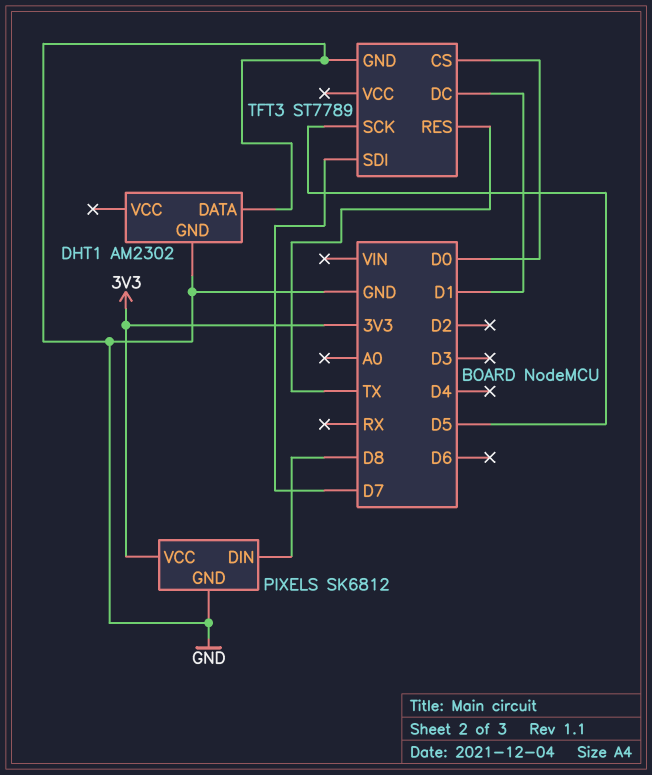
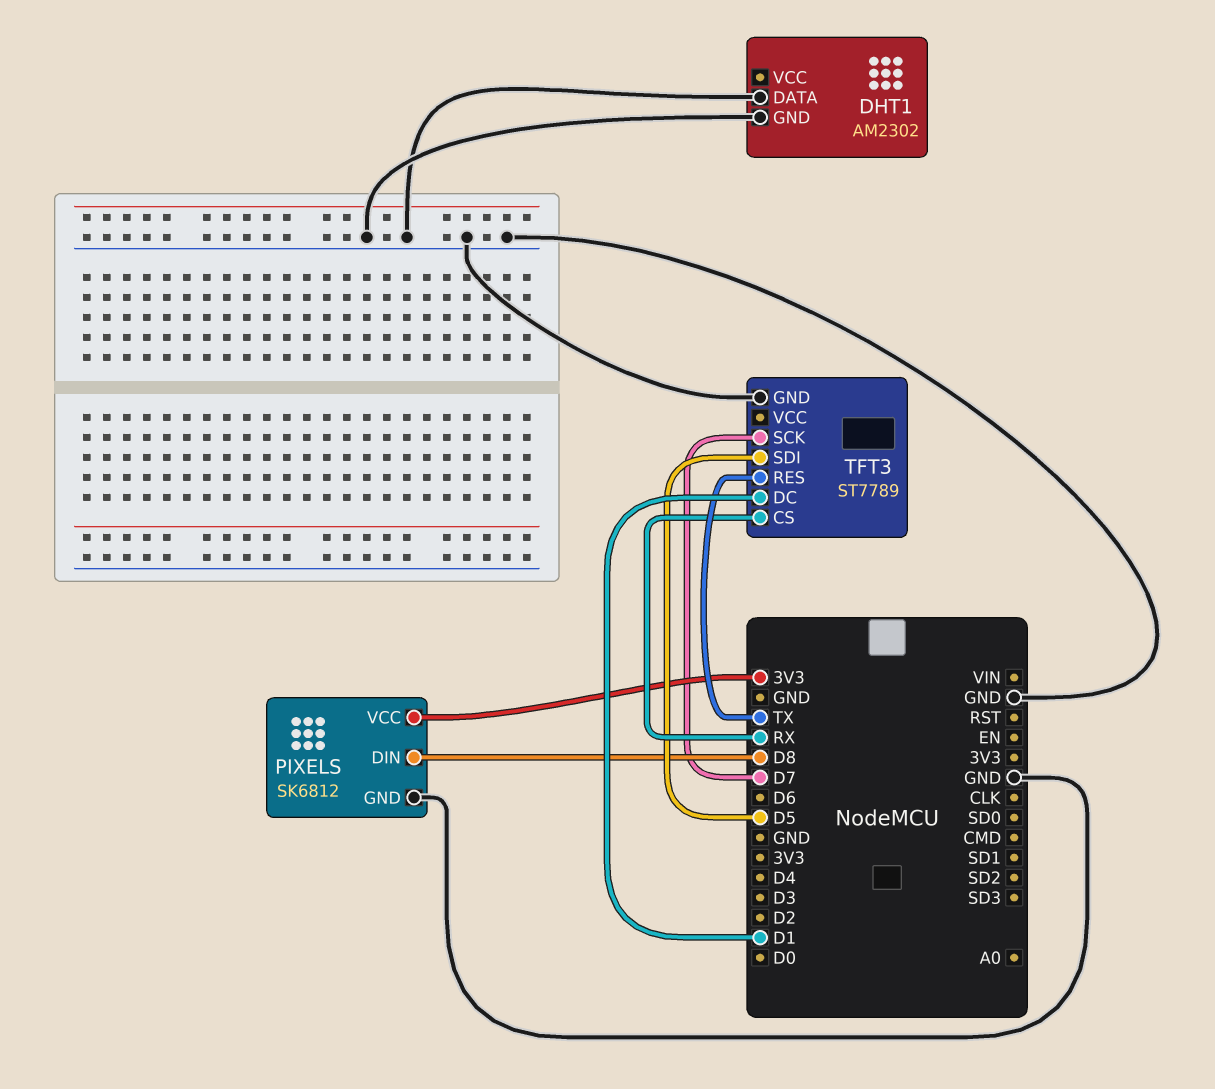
TFT3 pin CS: D0 -> RX
TFT3 pin SCK: D5 -> D7
TFT3 pin SDI: D7 -> D5

